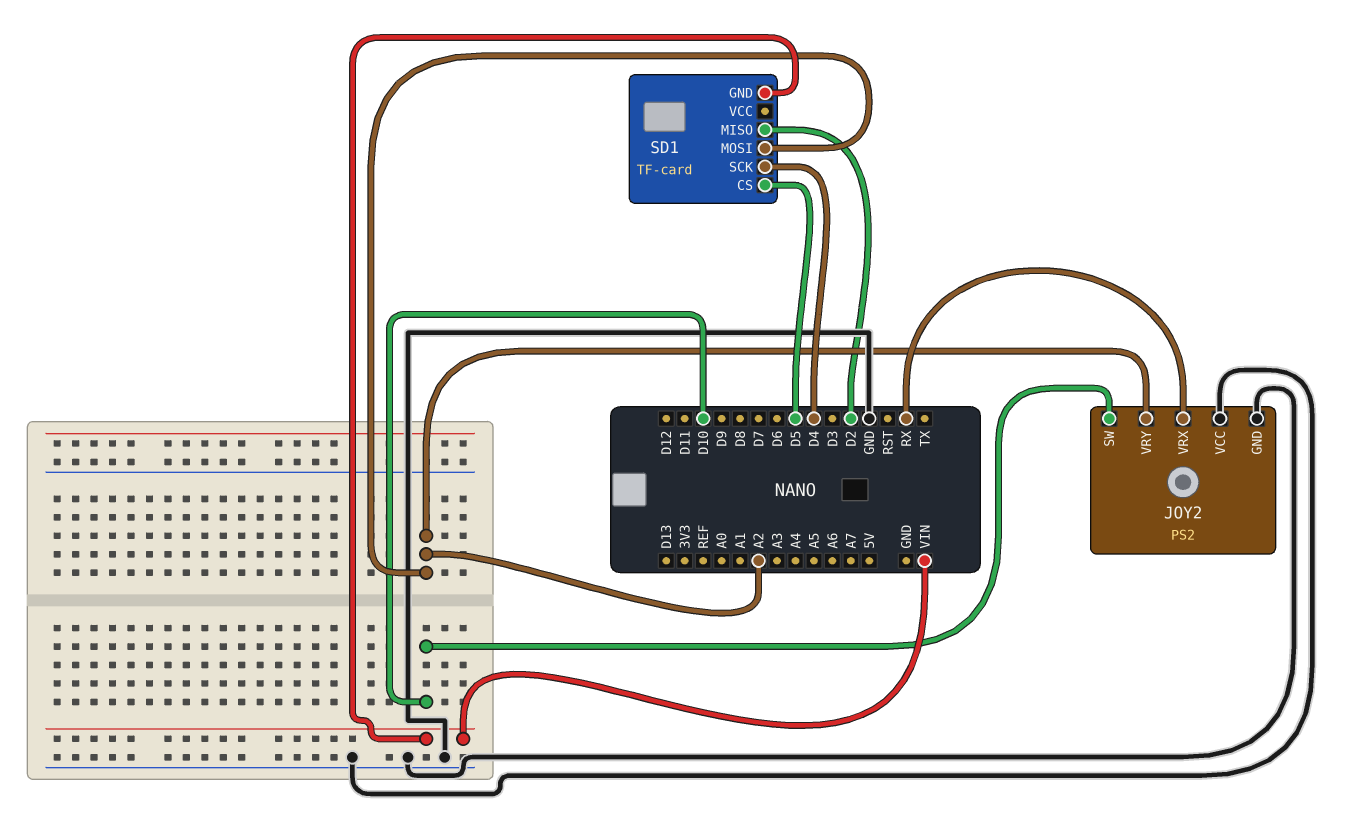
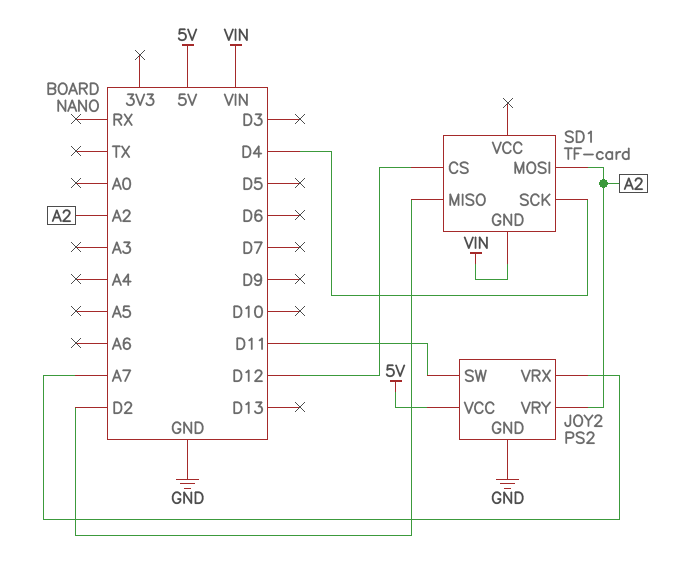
JOY2 pin SW: D10 -> D11
JOY2 pin VCC: GND -> 5V
JOY2 pin VRX: RX -> A7
SD1 pin CS: D5 -> D12

